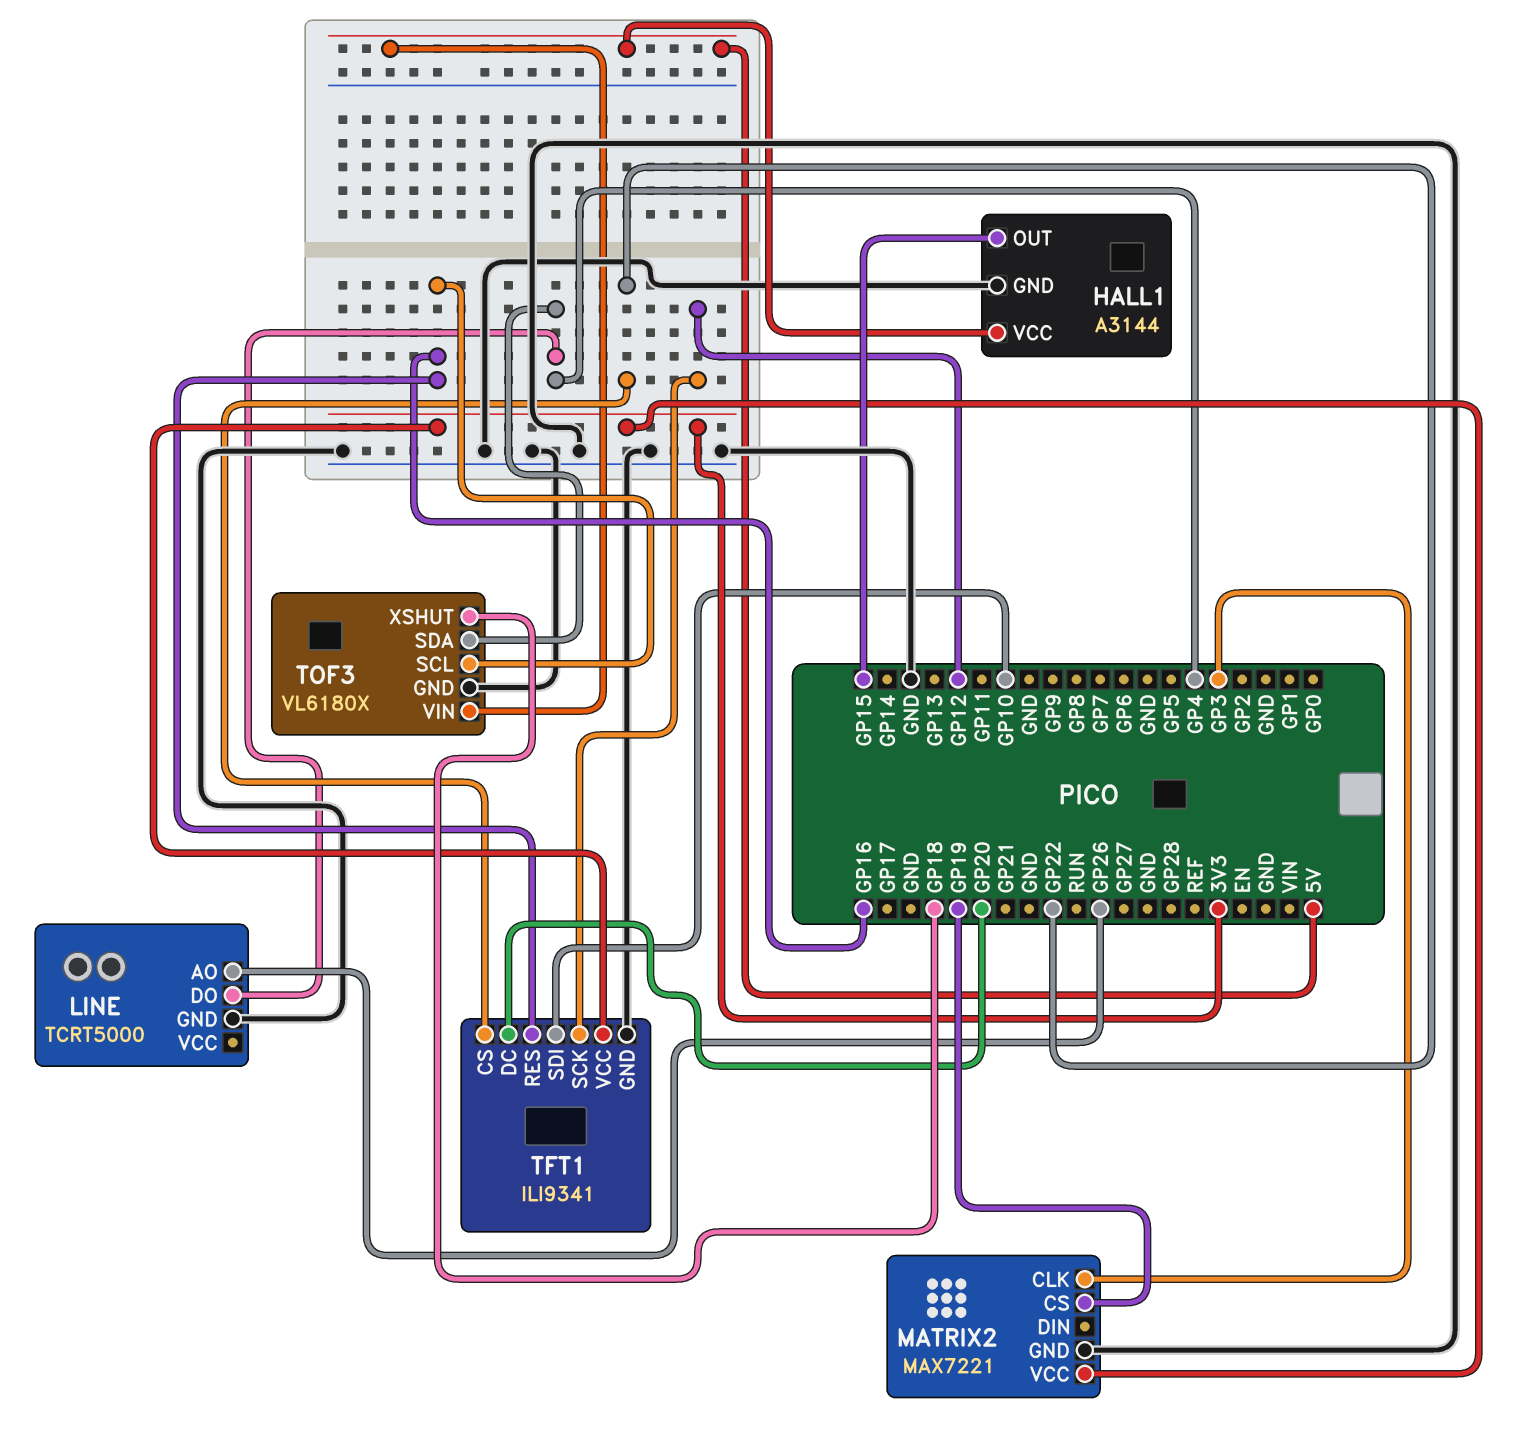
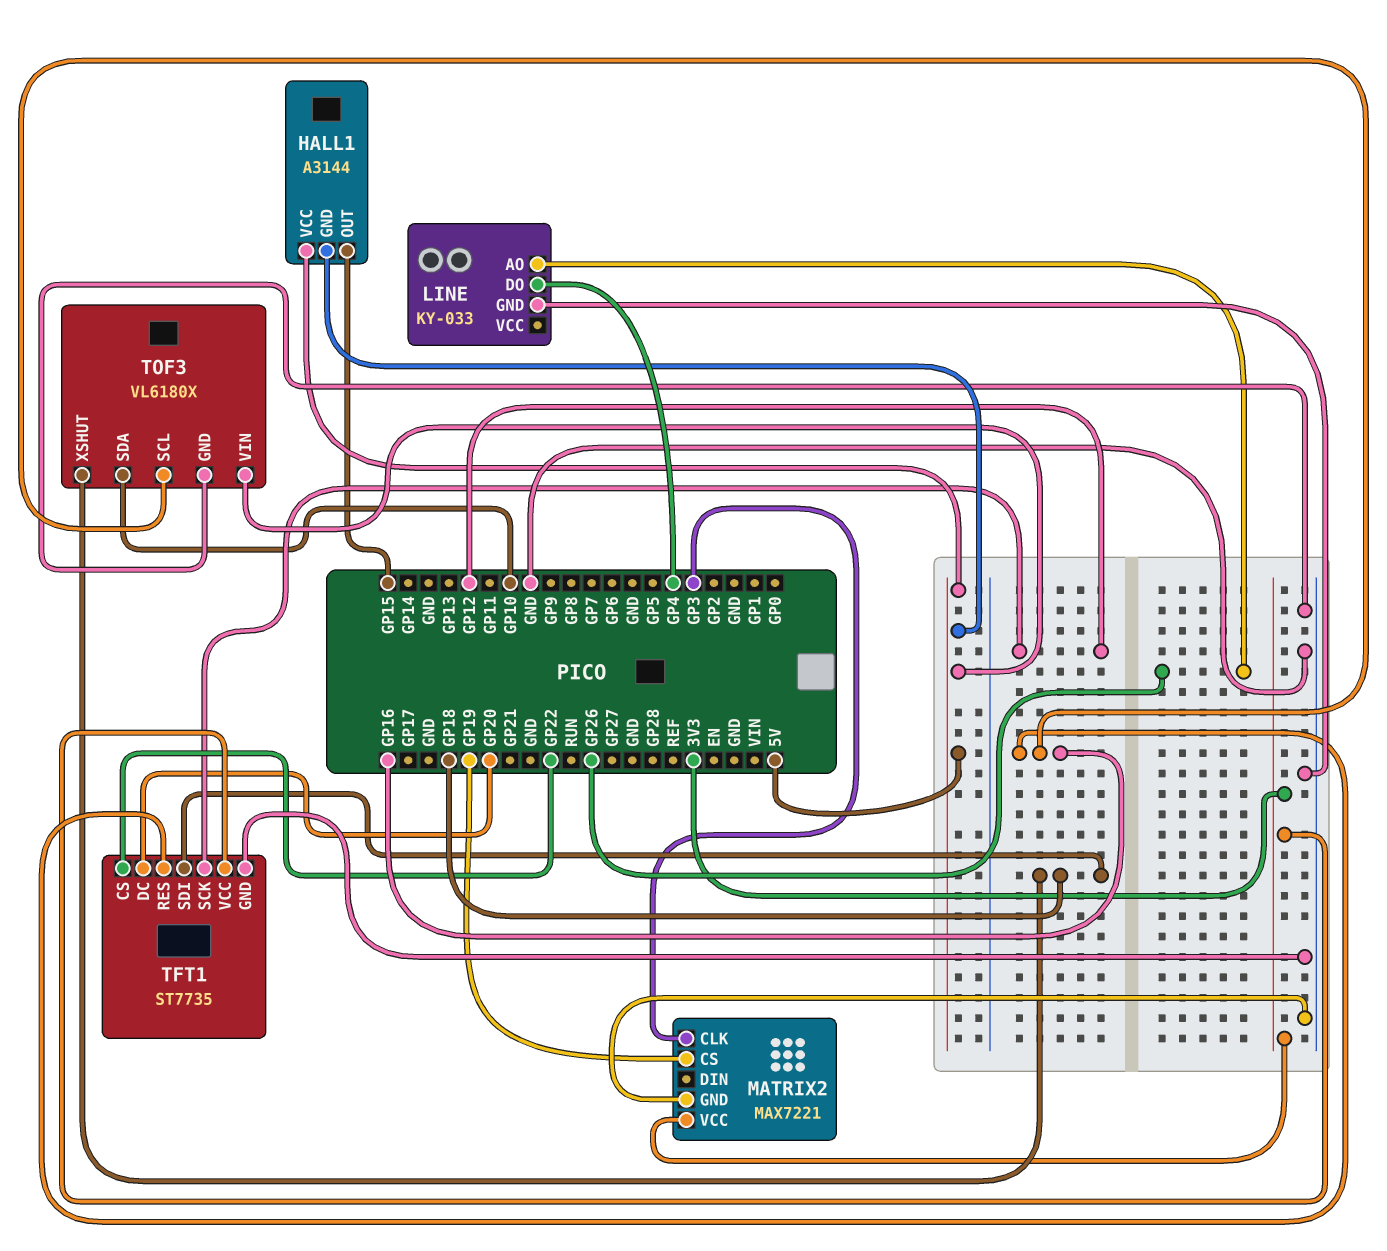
HALL1 pin GND: GND -> 5V
LINE: TCRT5000 -> KY-033
TFT1: ILI9341 -> ST7735
TFT1 pin SDI: GP10 -> GP18
TOF3 pin SDA: GP4 -> GP10

